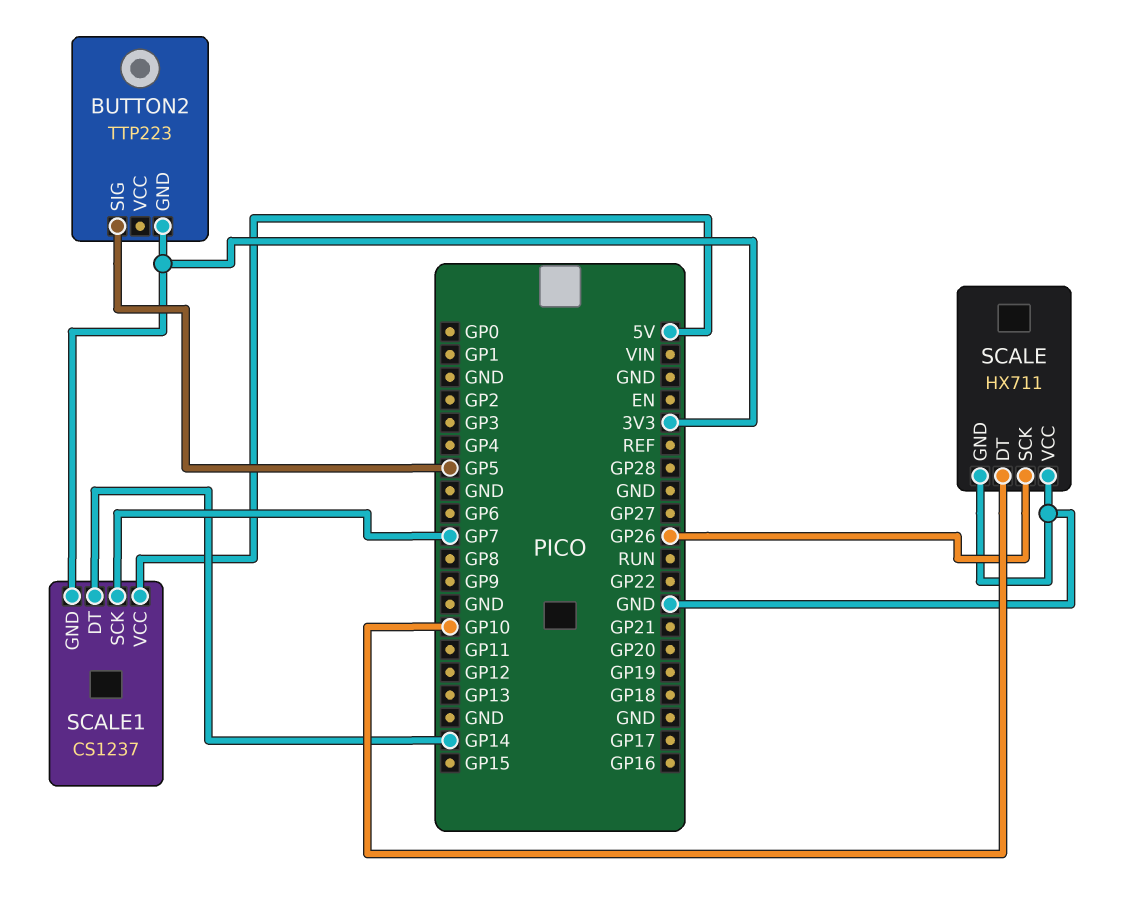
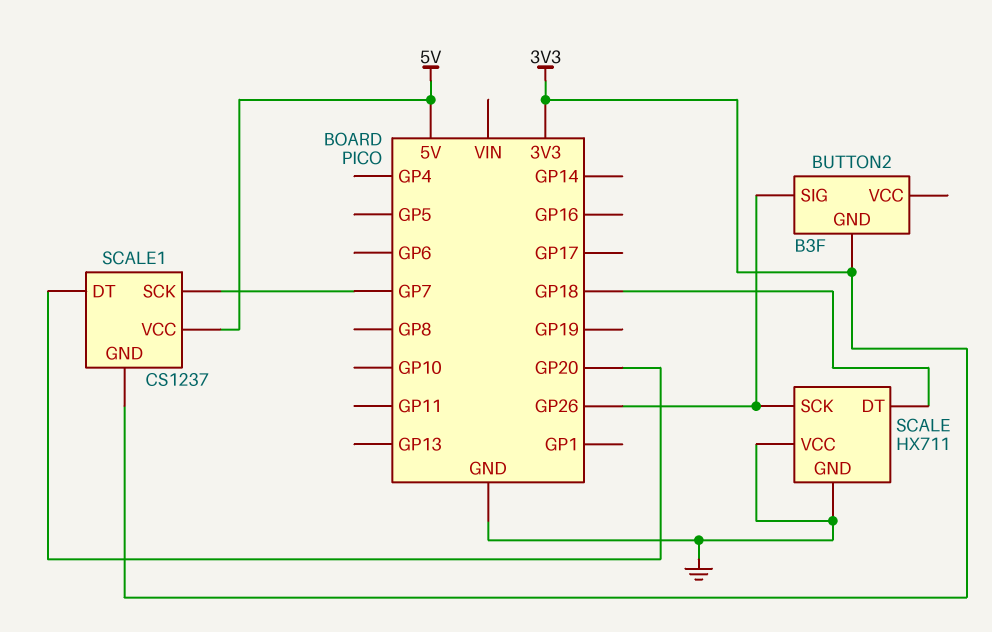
BUTTON2: TTP223 -> B3F
BUTTON2 pin SIG: GP5 -> GP26
SCALE pin DT: GP10 -> GP18
SCALE1 pin DT: GP14 -> GP20

